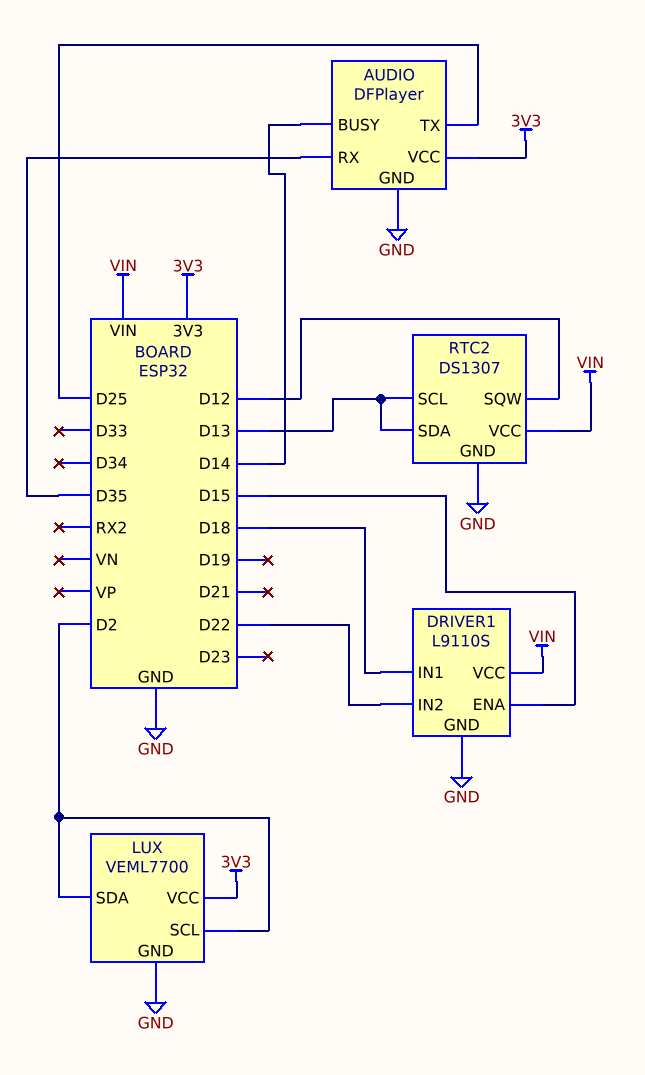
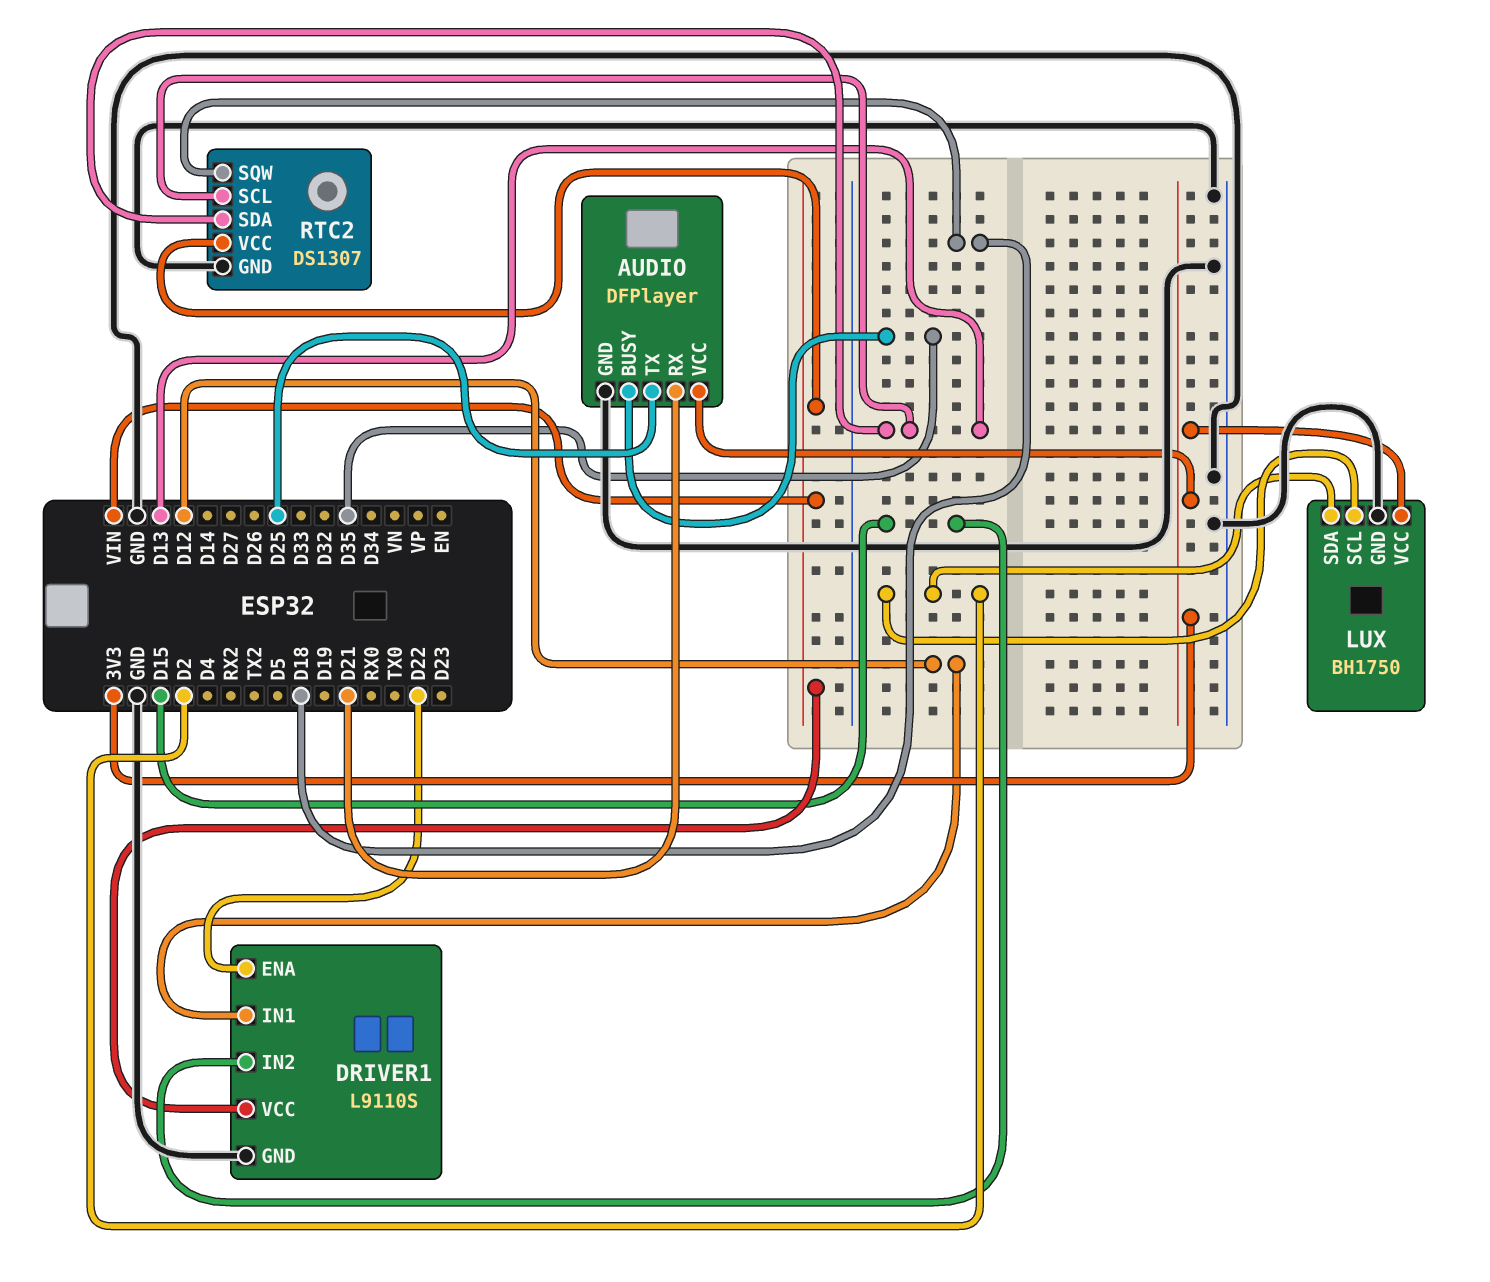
AUDIO pin BUSY: D14 -> D35
AUDIO pin RX: D35 -> D21
DRIVER1 pin ENA: D15 -> D22
DRIVER1 pin IN1: D18 -> D12
DRIVER1 pin IN2: D22 -> D15
LUX: VEML7700 -> BH1750
RTC2 pin SQW: D12 -> D18

